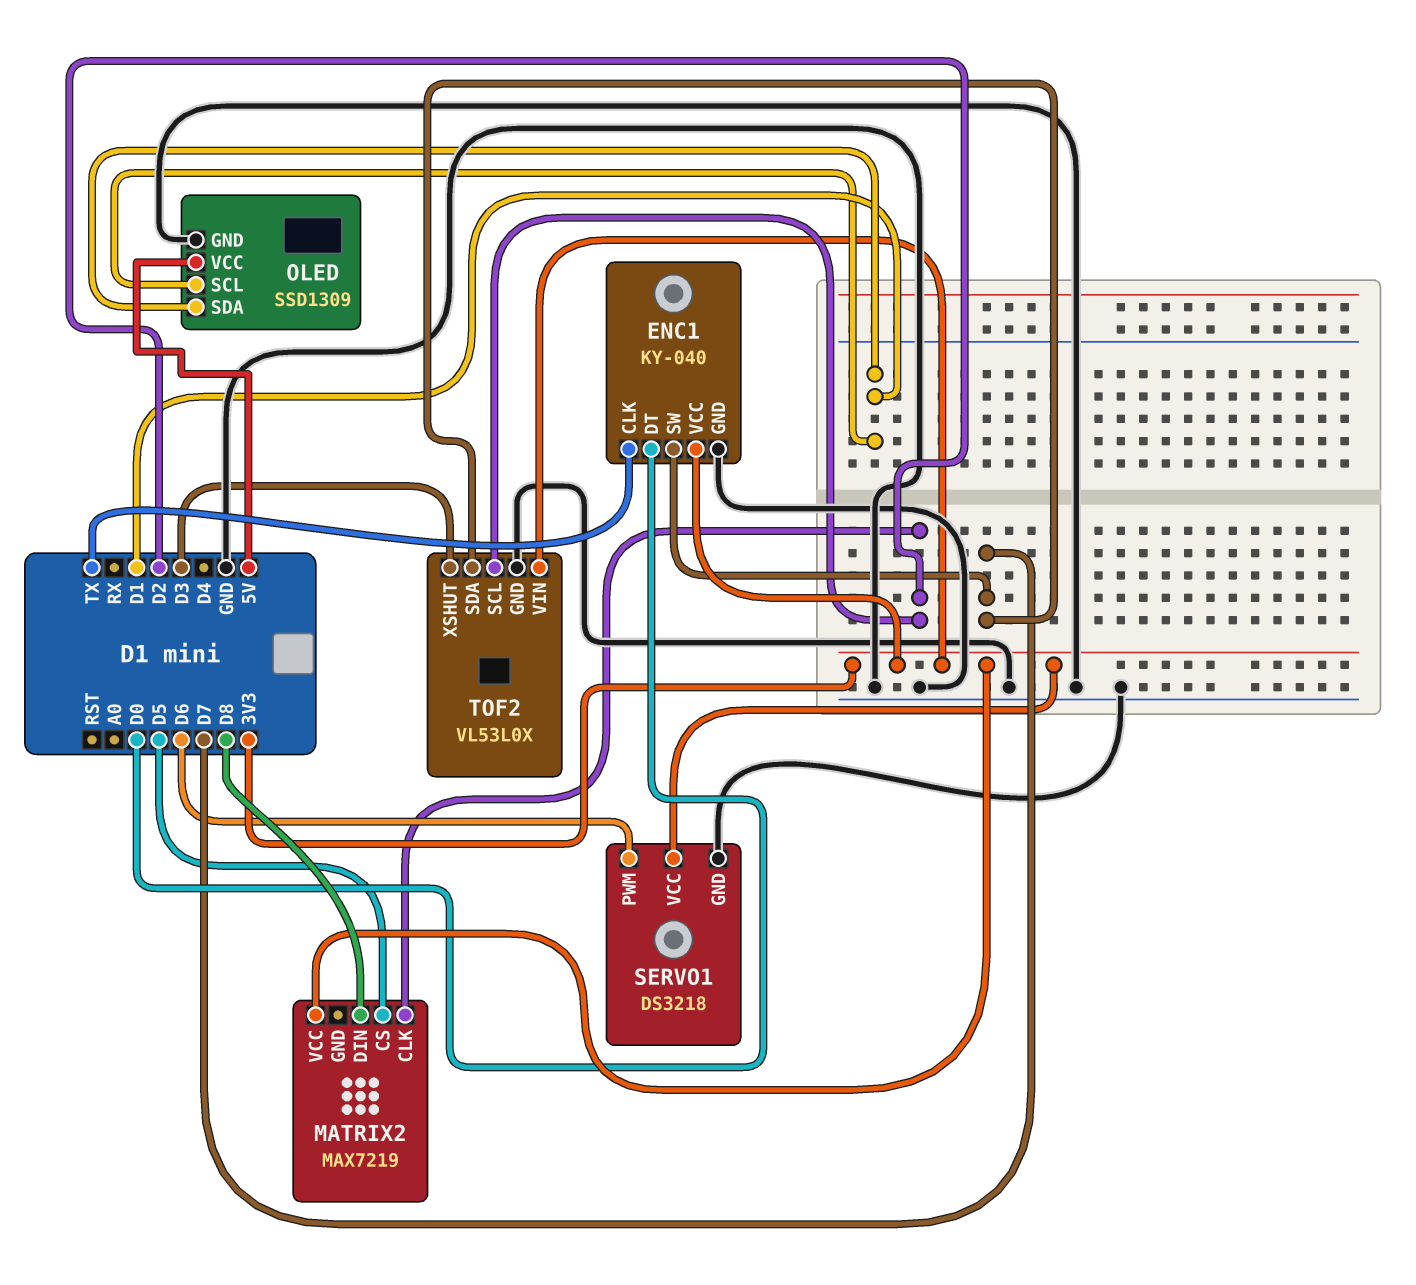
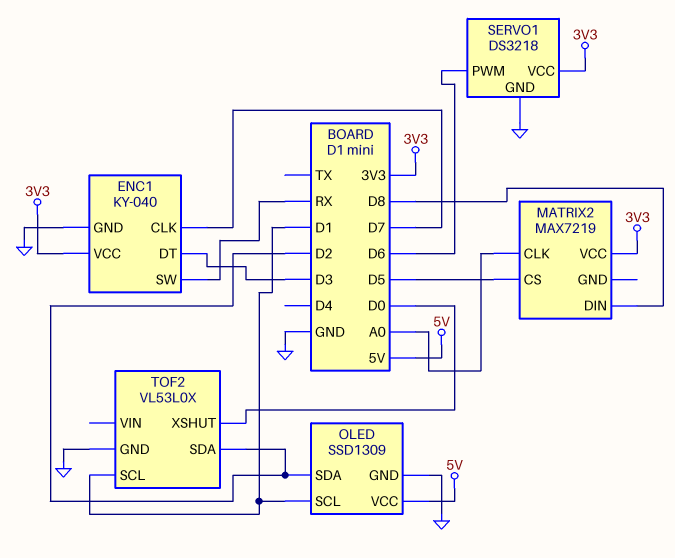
ENC1 pin CLK: TX -> D7
ENC1 pin DT: D0 -> D3
ENC1 pin SW: D7 -> RX
MATRIX2 pin CLK: D2 -> A0
OLED pin SDA: D1 -> D2
TOF2 pin SCL: D2 -> D1
TOF2 pin SDA: D7 -> D2
TOF2 pin VIN: 3V3 -> none
TOF2 pin XSHUT: D3 -> D0

